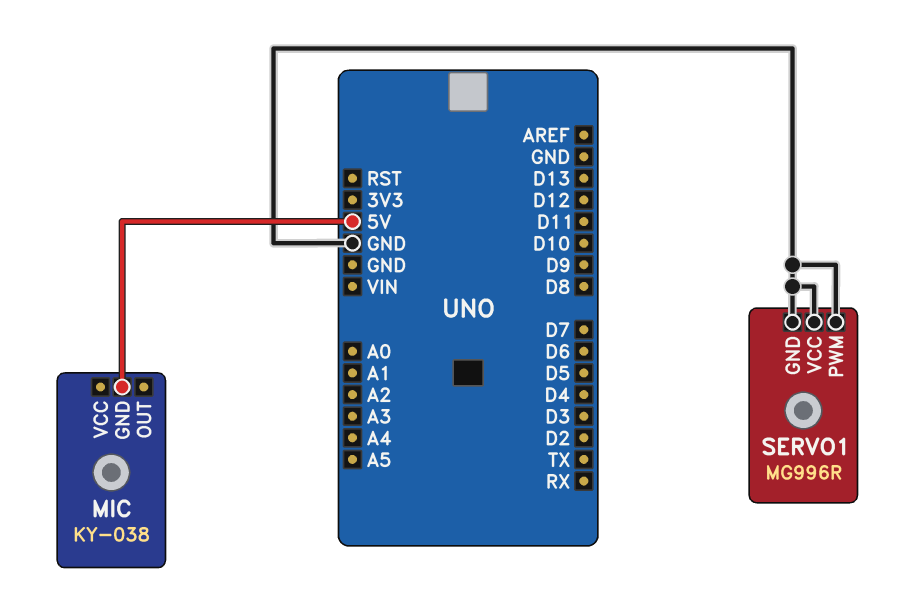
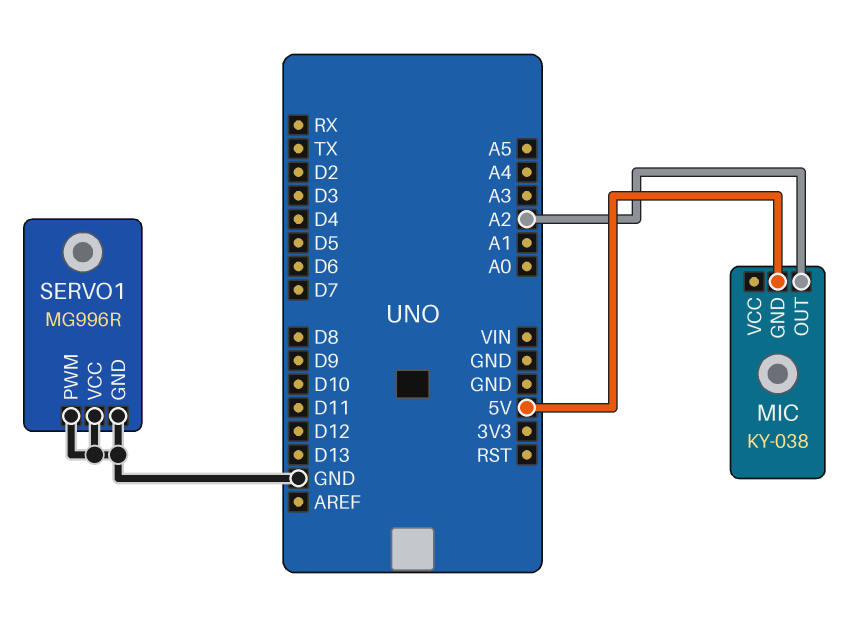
MIC pin OUT: none -> A2

